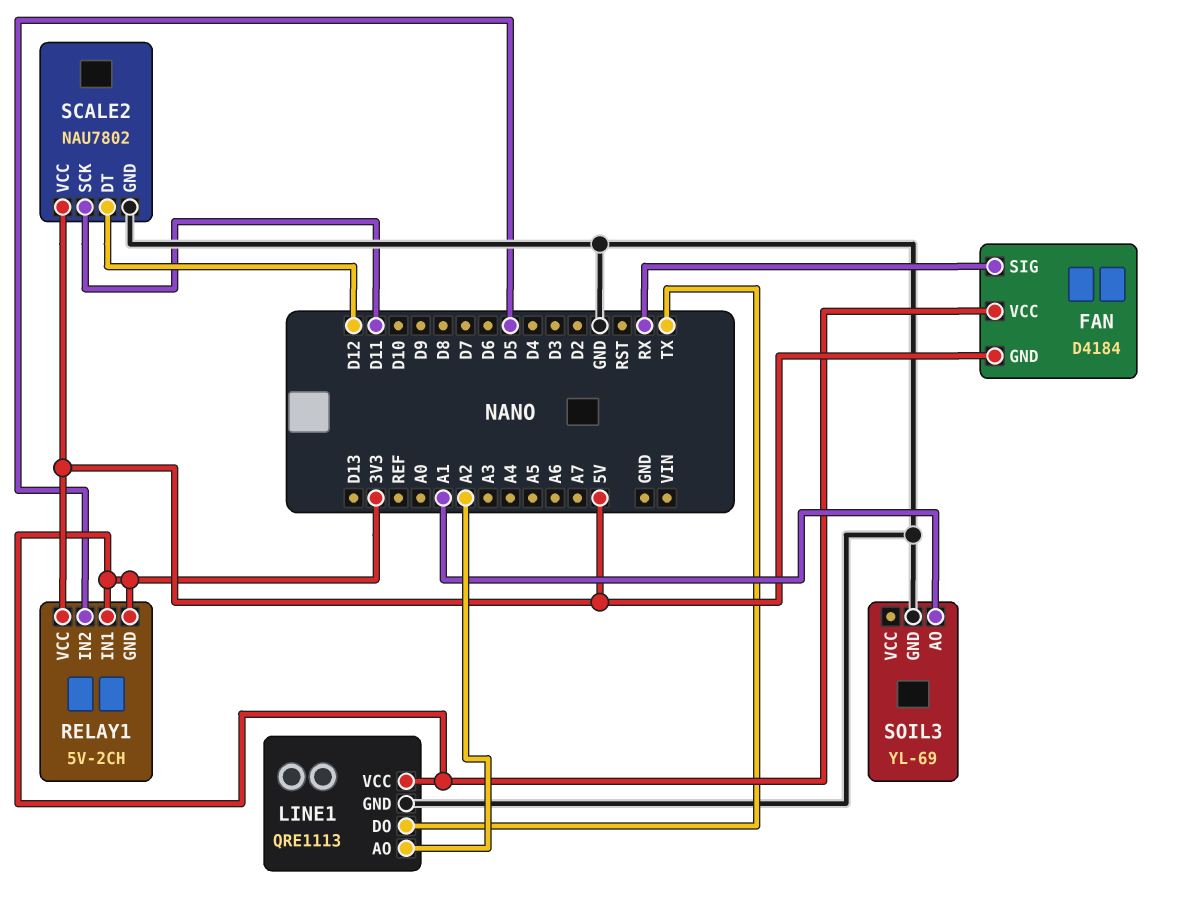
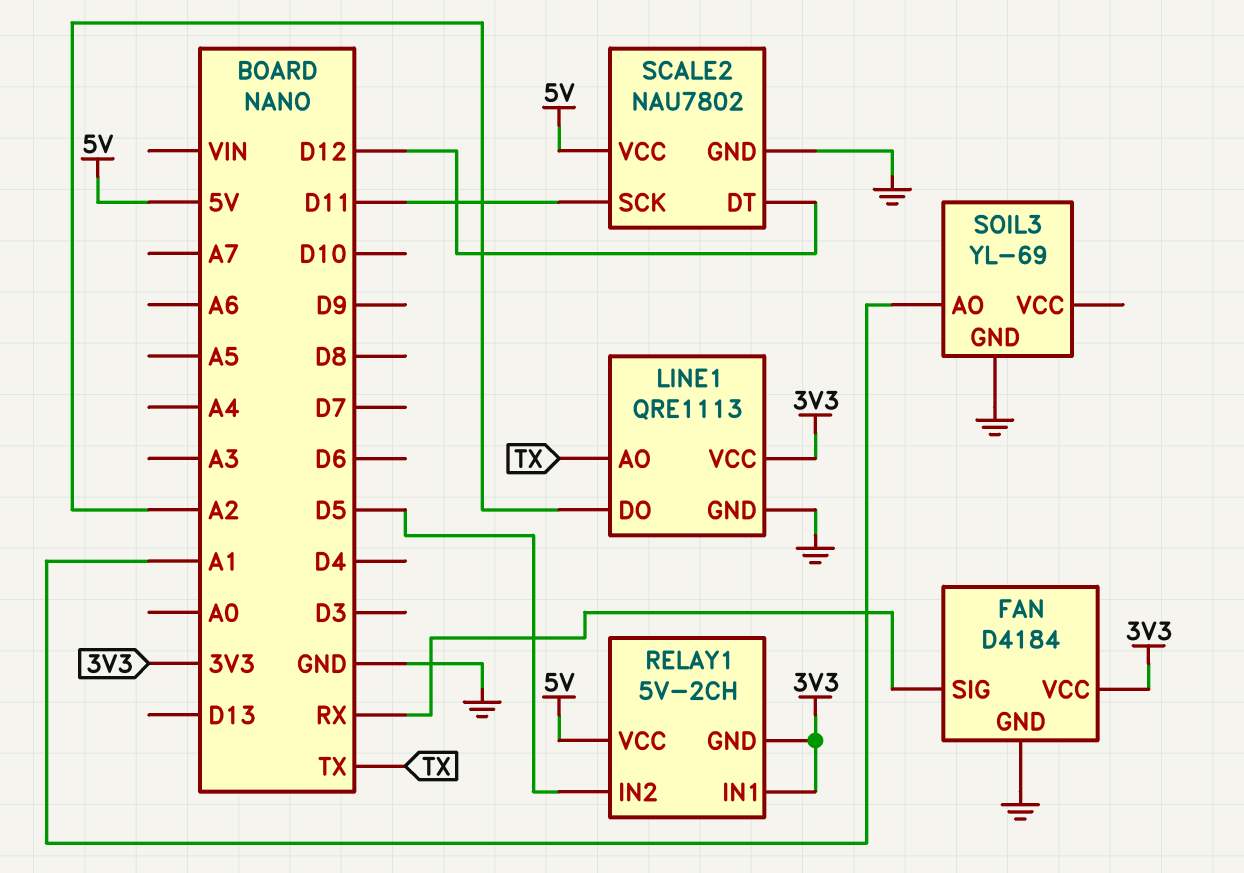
FAN pin GND: 5V -> GND
LINE1 pin AO: A2 -> TX
LINE1 pin DO: TX -> A2

